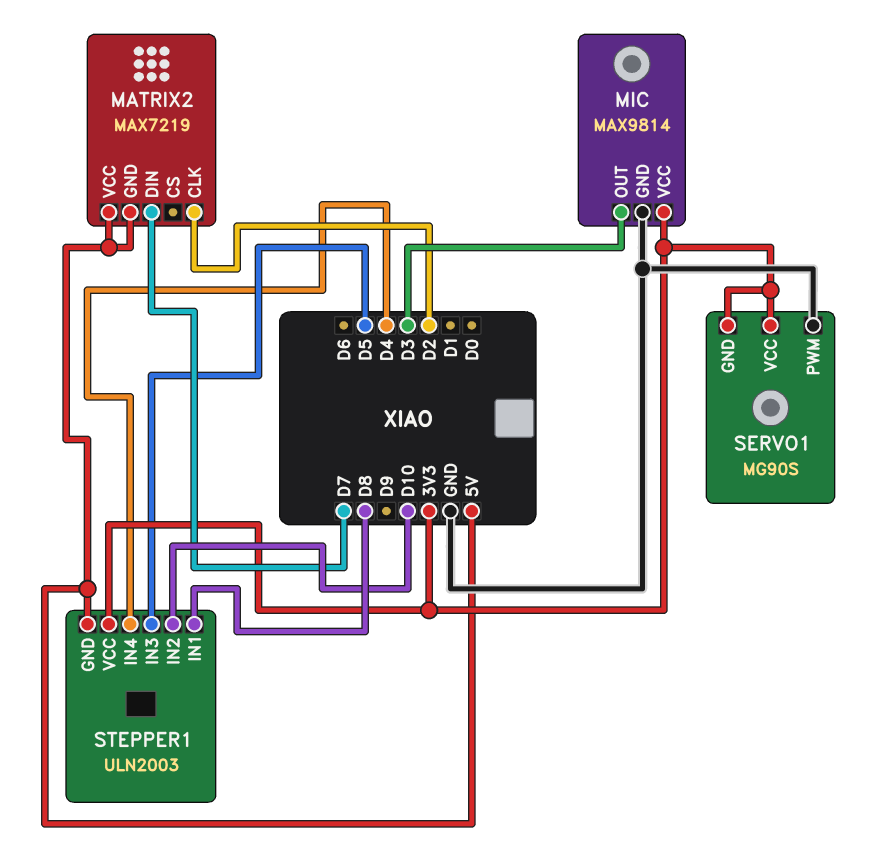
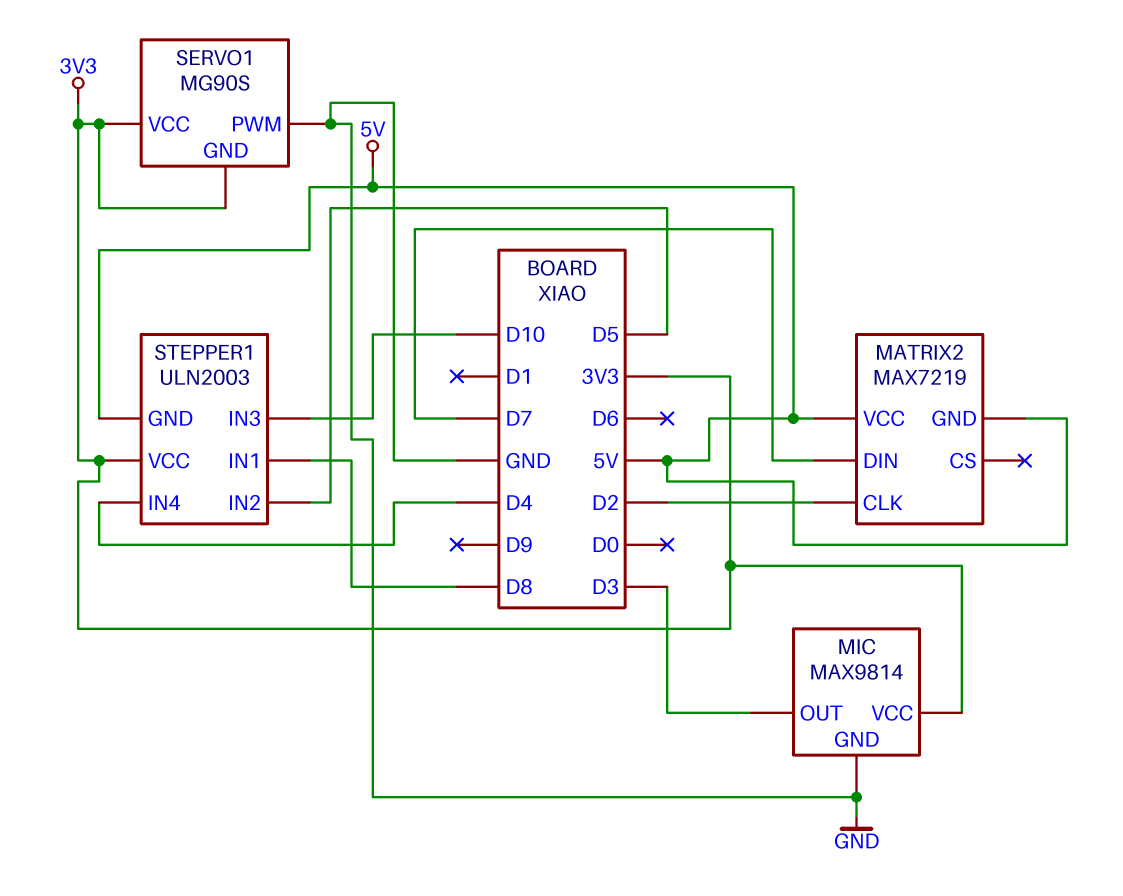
STEPPER1 pin IN2: D10 -> D5
STEPPER1 pin IN3: D5 -> D10

